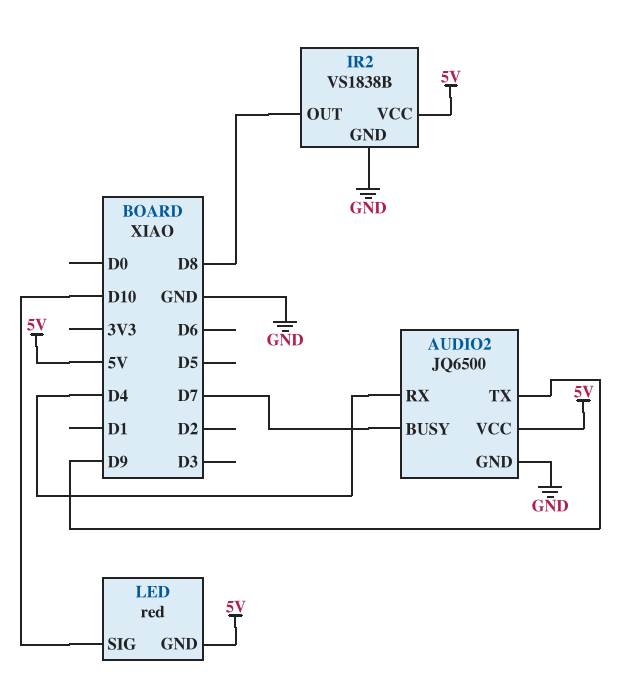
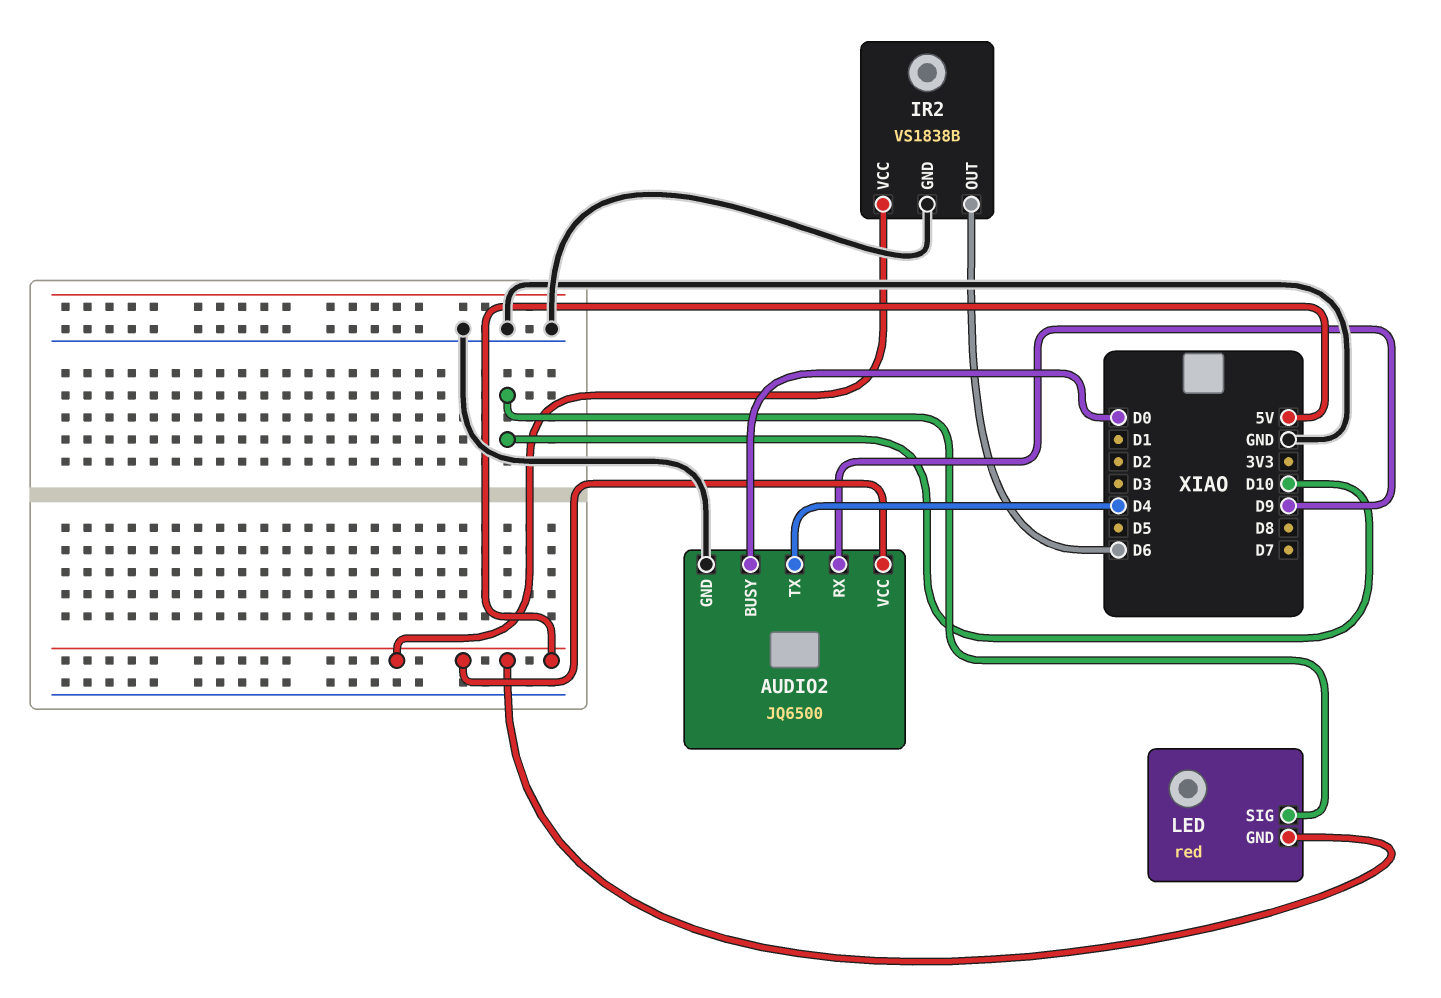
AUDIO2 pin BUSY: D7 -> D0
AUDIO2 pin RX: D4 -> D9
AUDIO2 pin TX: D9 -> D4
IR2 pin OUT: D8 -> D6

